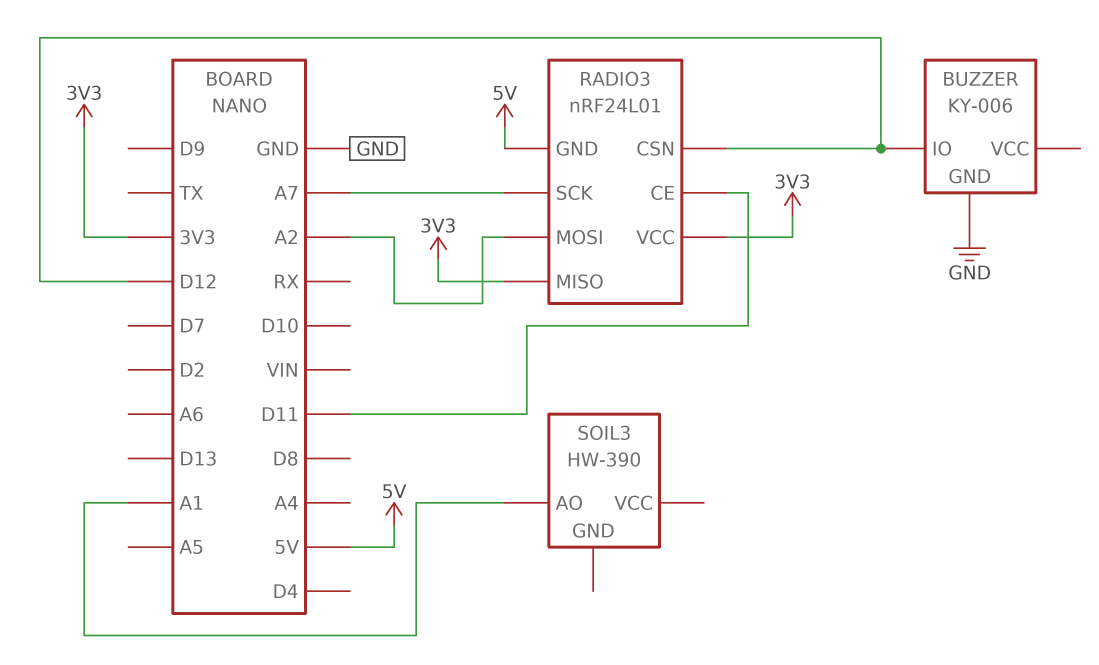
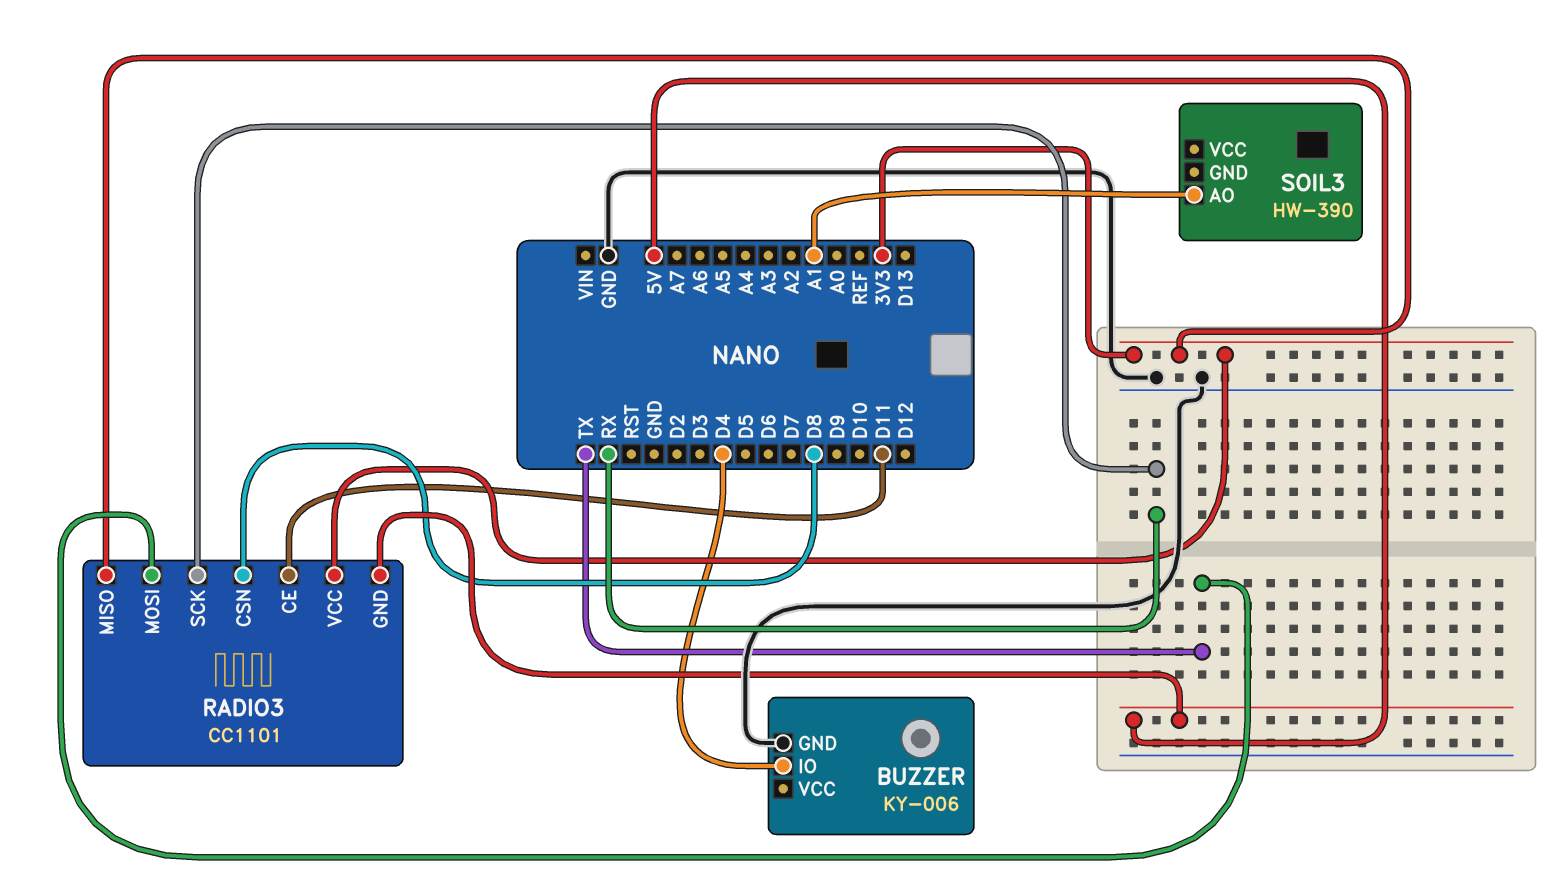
BUZZER pin IO: D12 -> D4
RADIO3: nRF24L01 -> CC1101
RADIO3 pin CSN: D12 -> D8
RADIO3 pin MOSI: A2 -> TX
RADIO3 pin SCK: A7 -> RX

